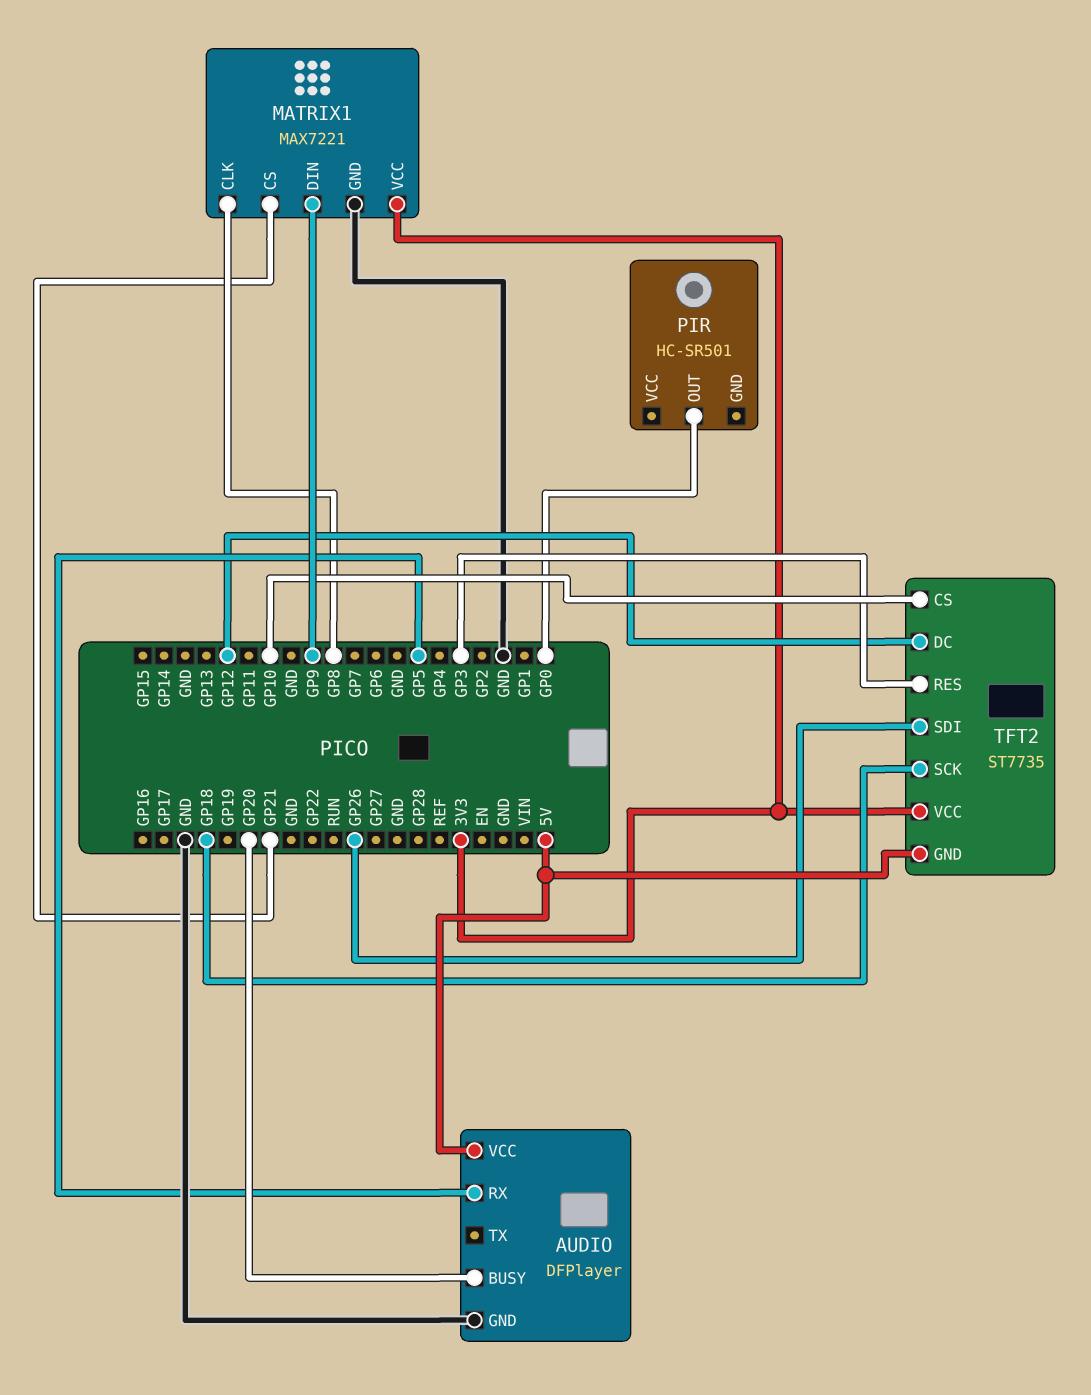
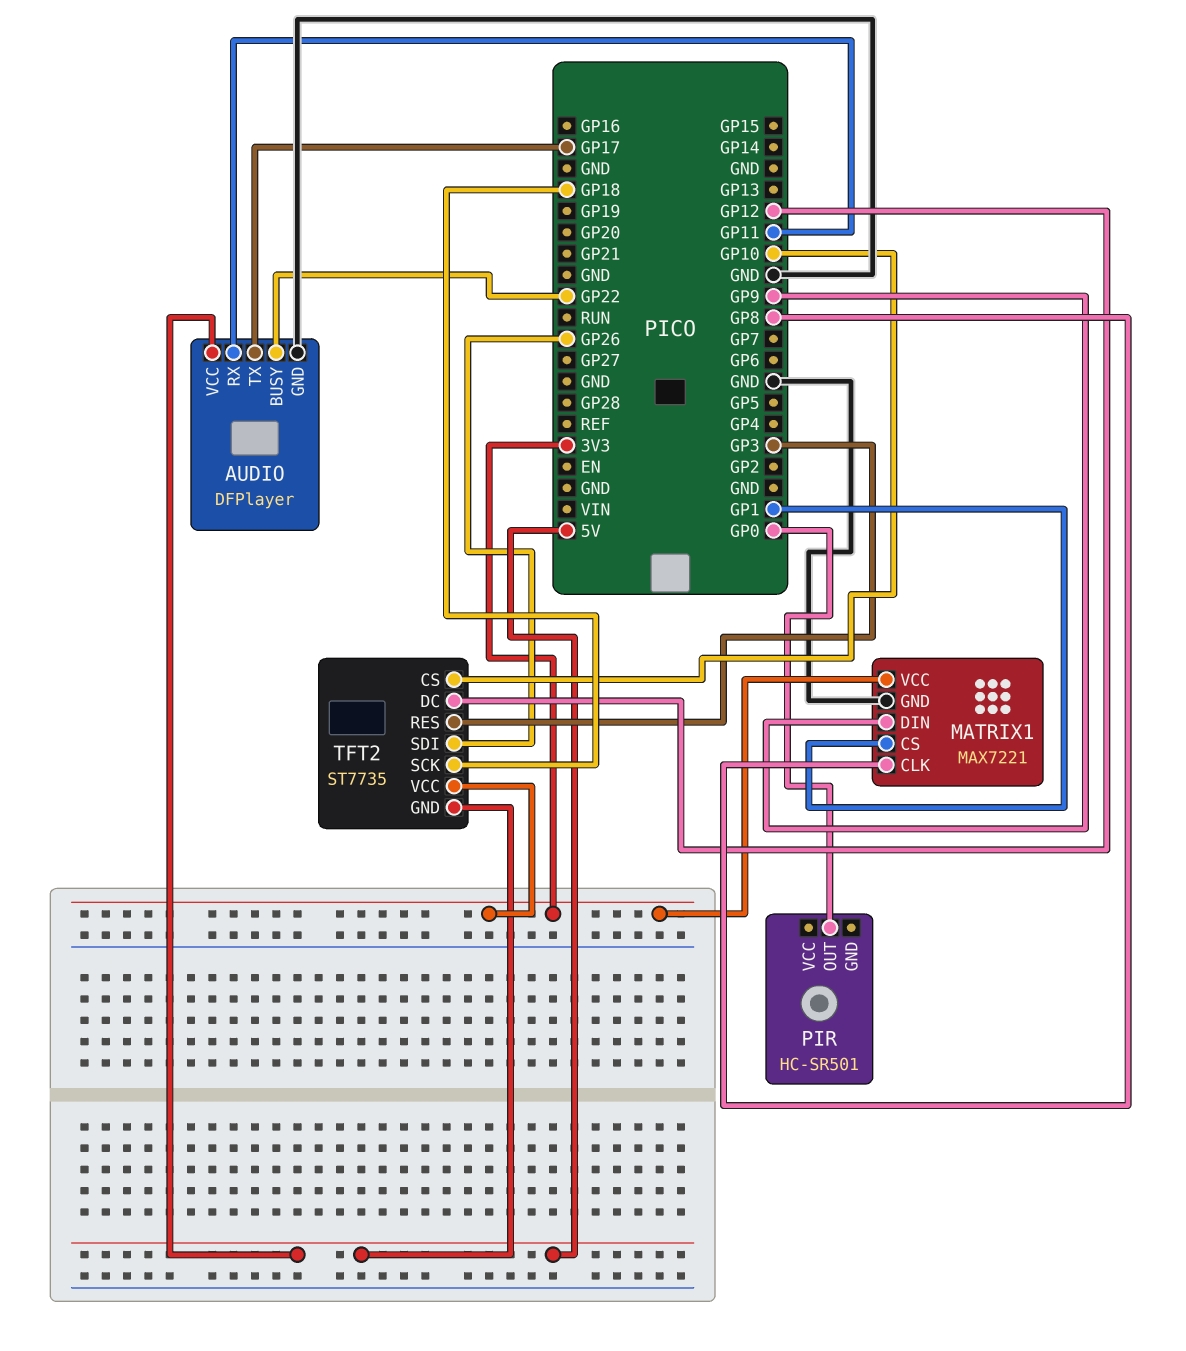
AUDIO pin BUSY: GP20 -> GP22
AUDIO pin RX: GP5 -> GP11
AUDIO pin TX: none -> GP17
MATRIX1 pin CS: GP21 -> GP1

